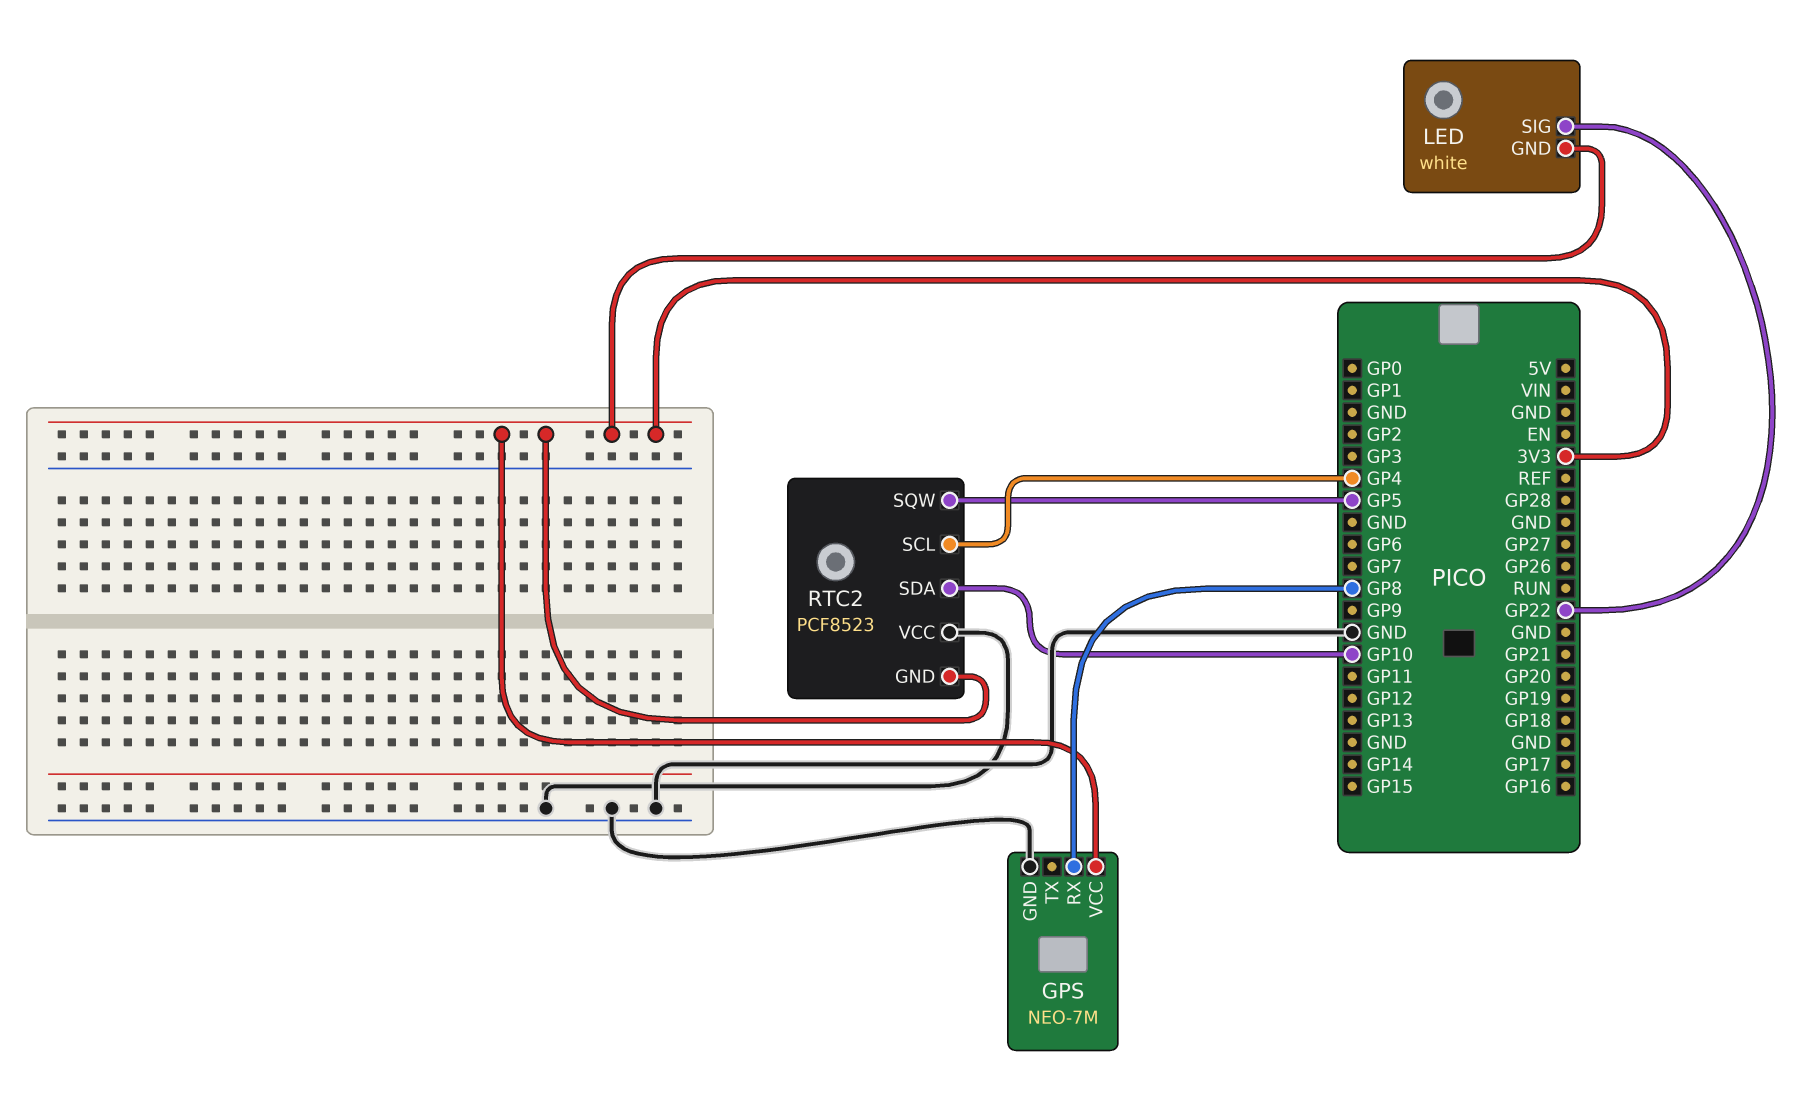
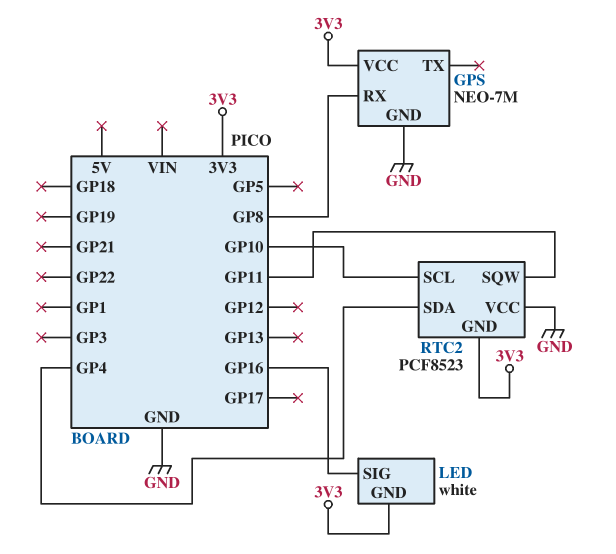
LED pin SIG: GP22 -> GP16
RTC2 pin SCL: GP4 -> GP10
RTC2 pin SDA: GP10 -> GP4
RTC2 pin SQW: GP5 -> GP11

